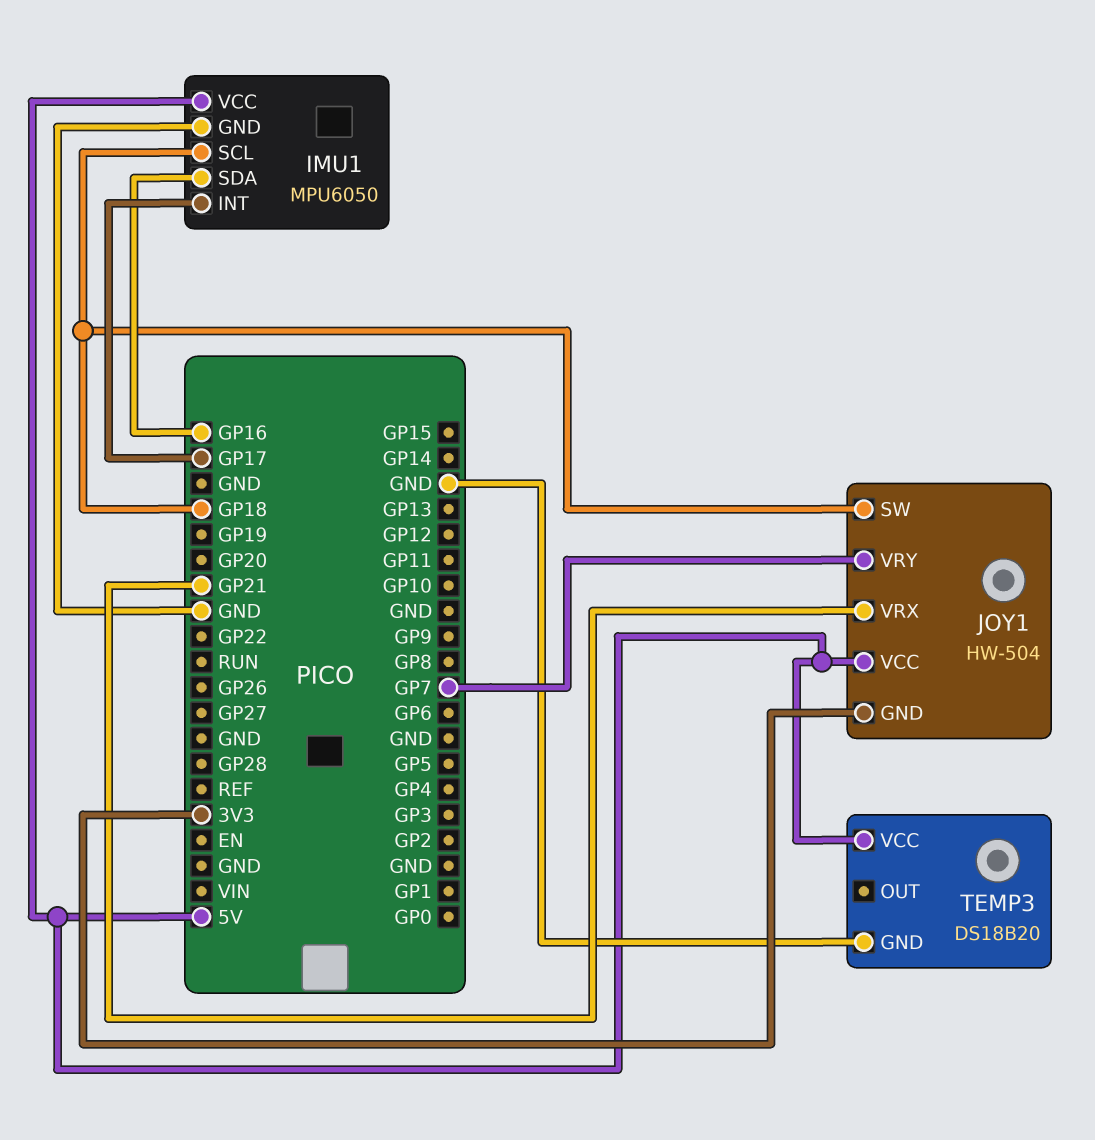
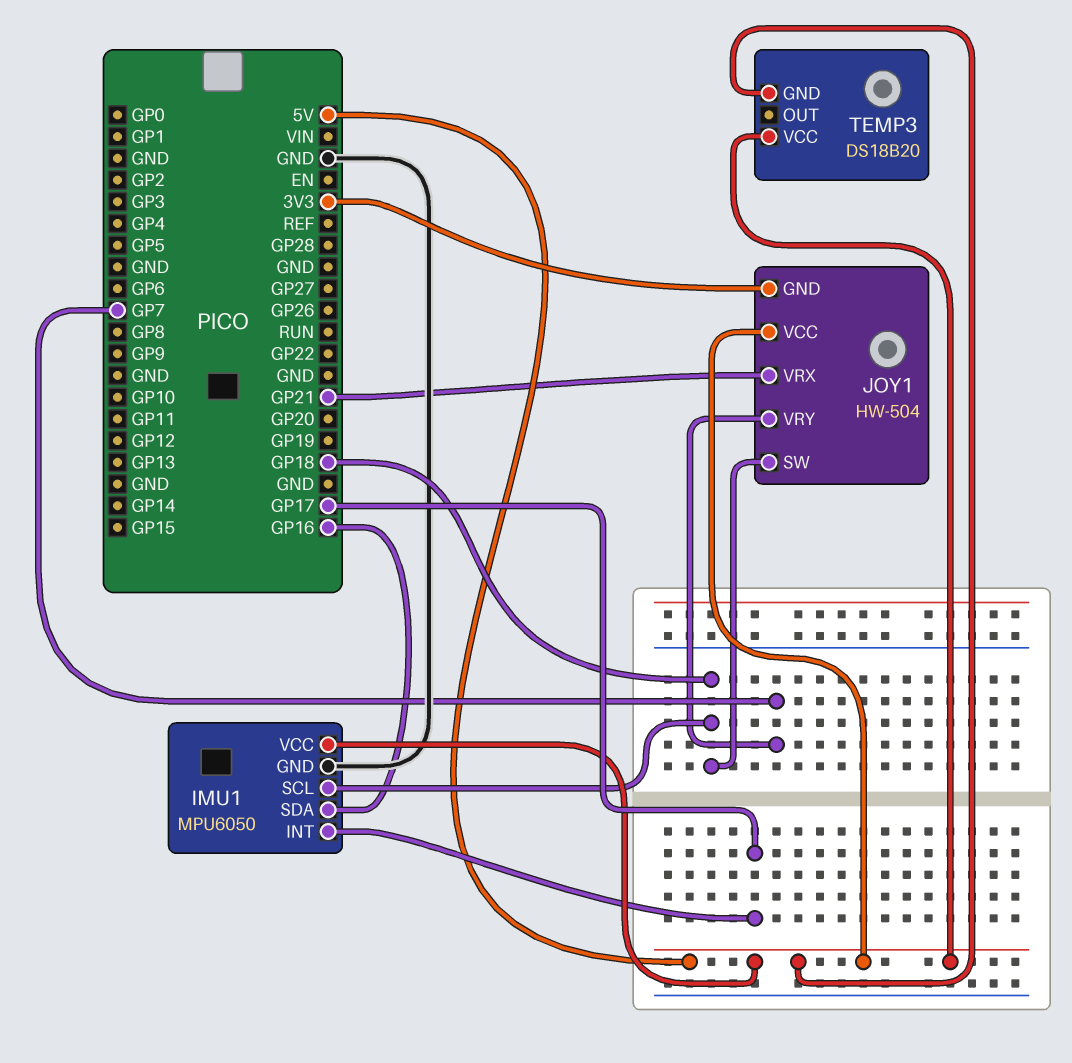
TEMP3 pin GND: GND -> 5V

